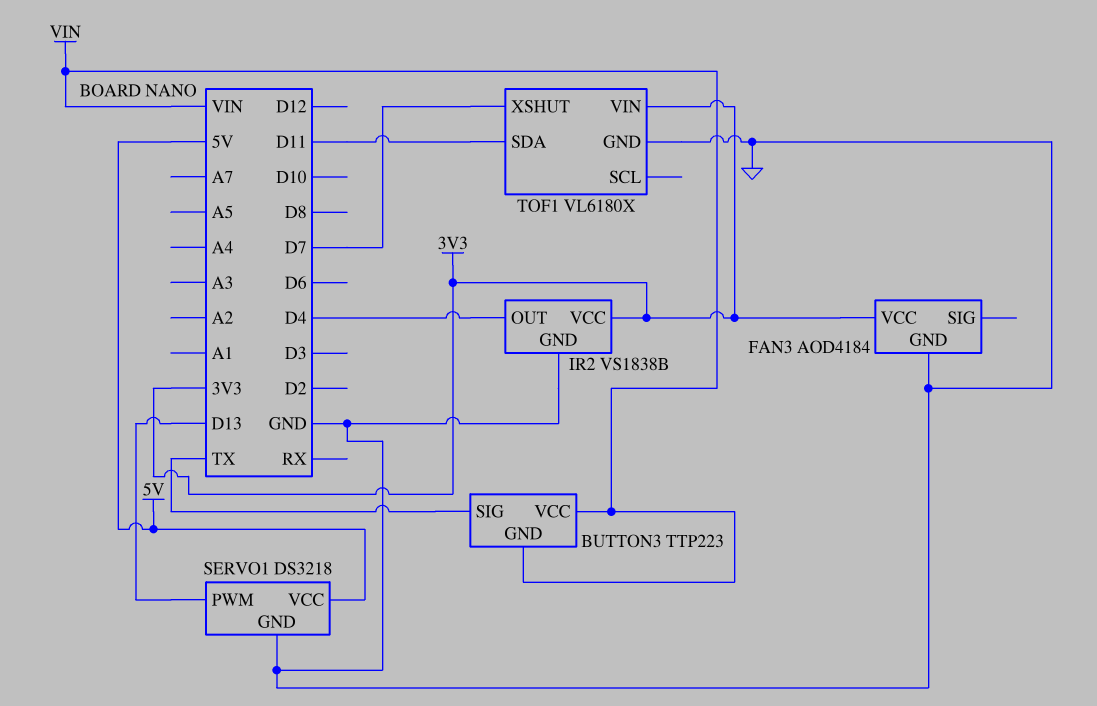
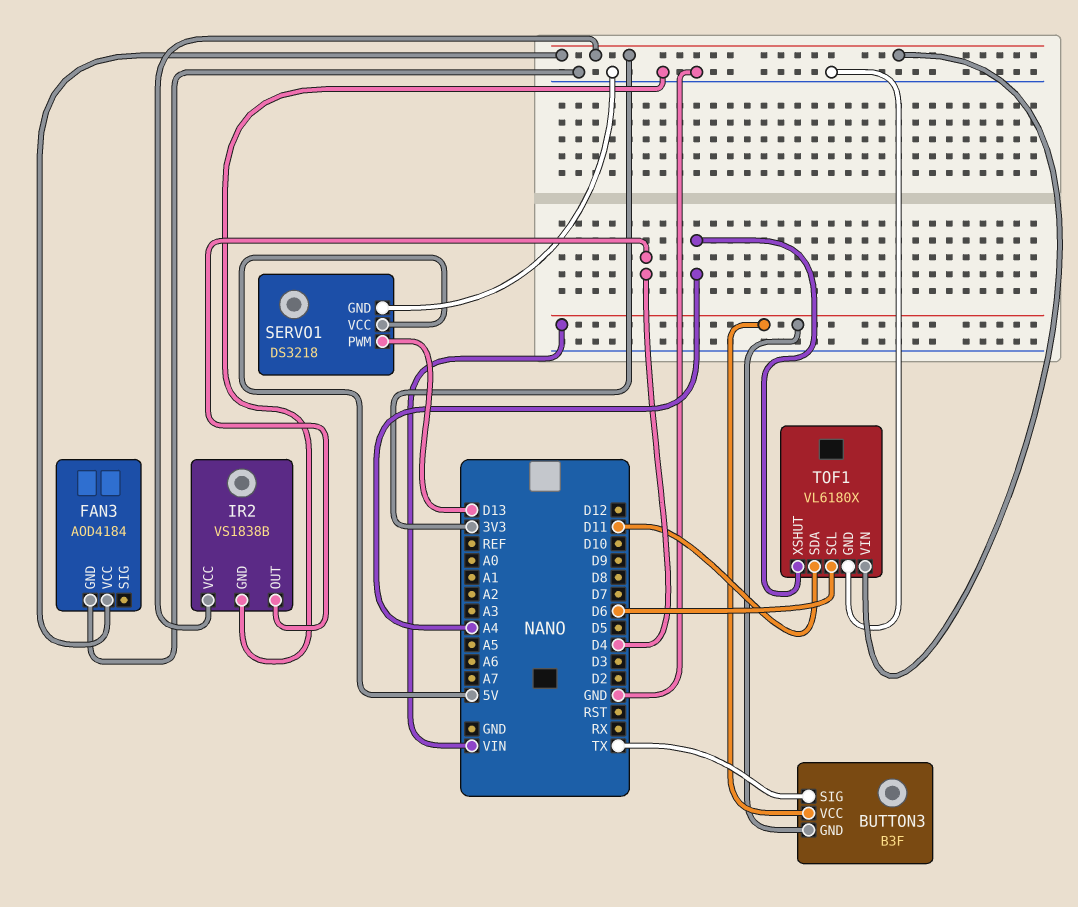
BUTTON3: TTP223 -> B3F
TOF1 pin SCL: none -> D6
TOF1 pin XSHUT: D7 -> A4

